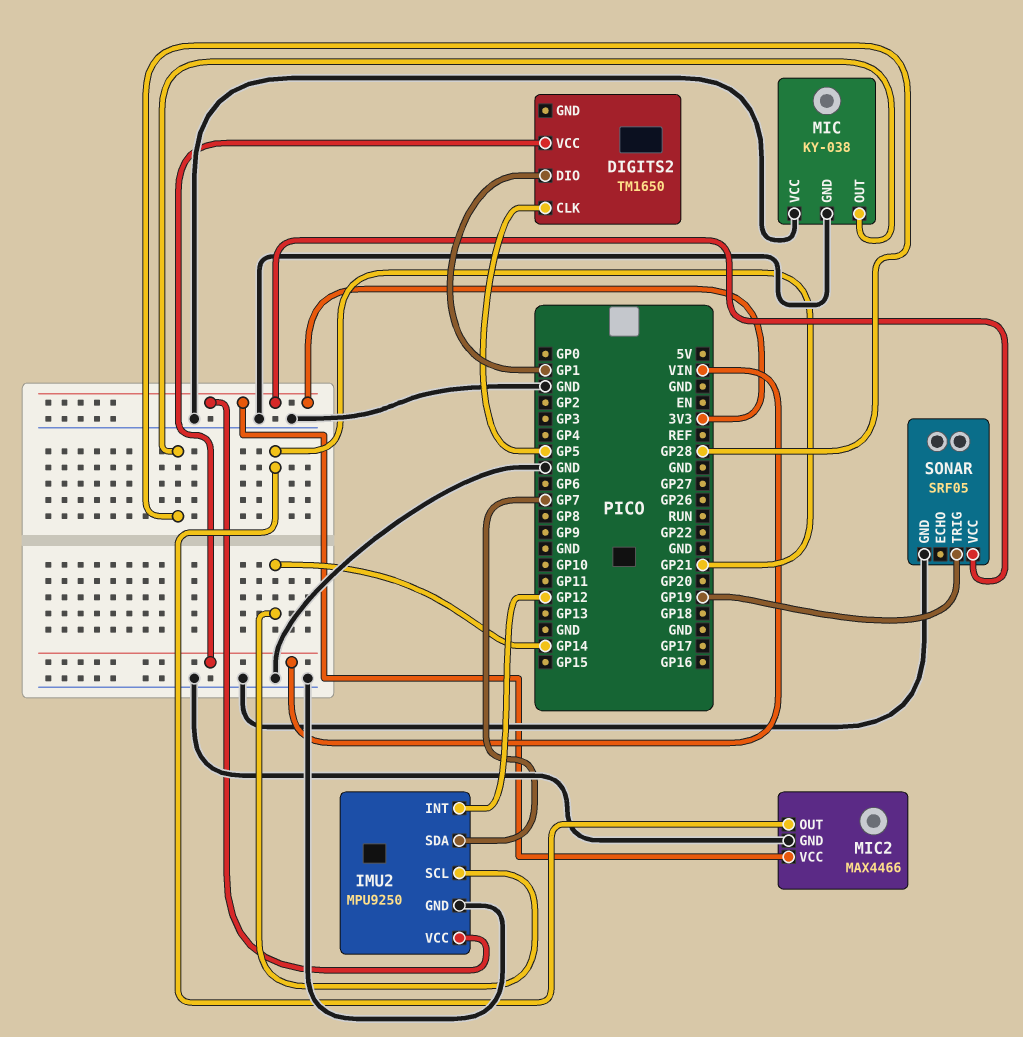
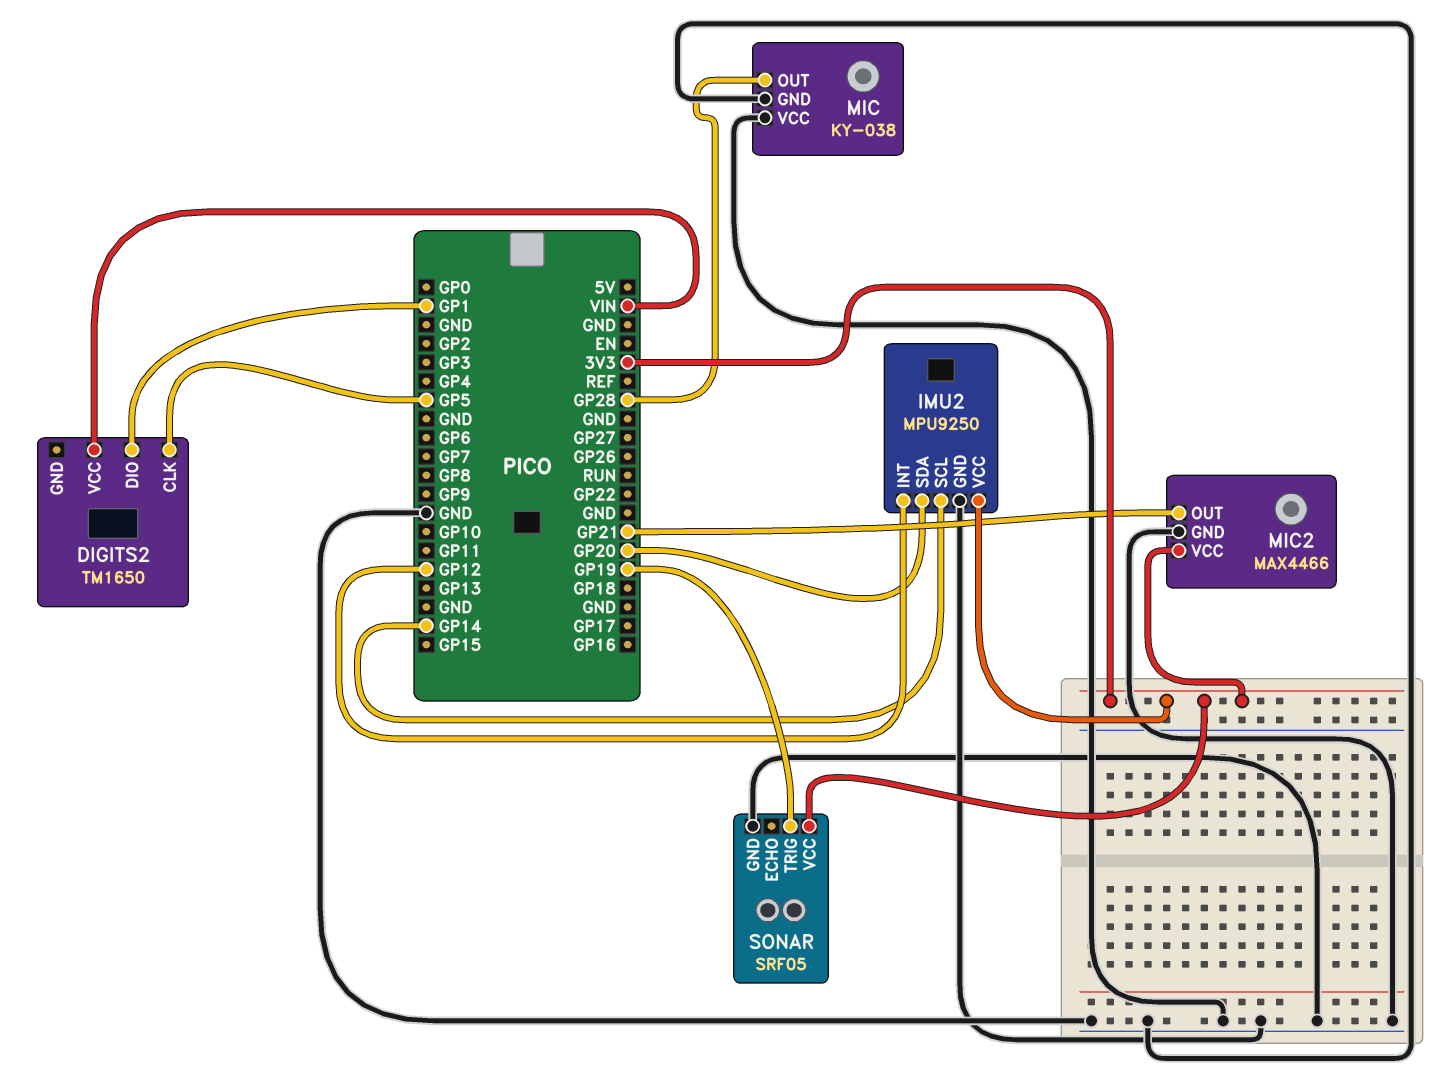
IMU2 pin SDA: GP7 -> GP20

